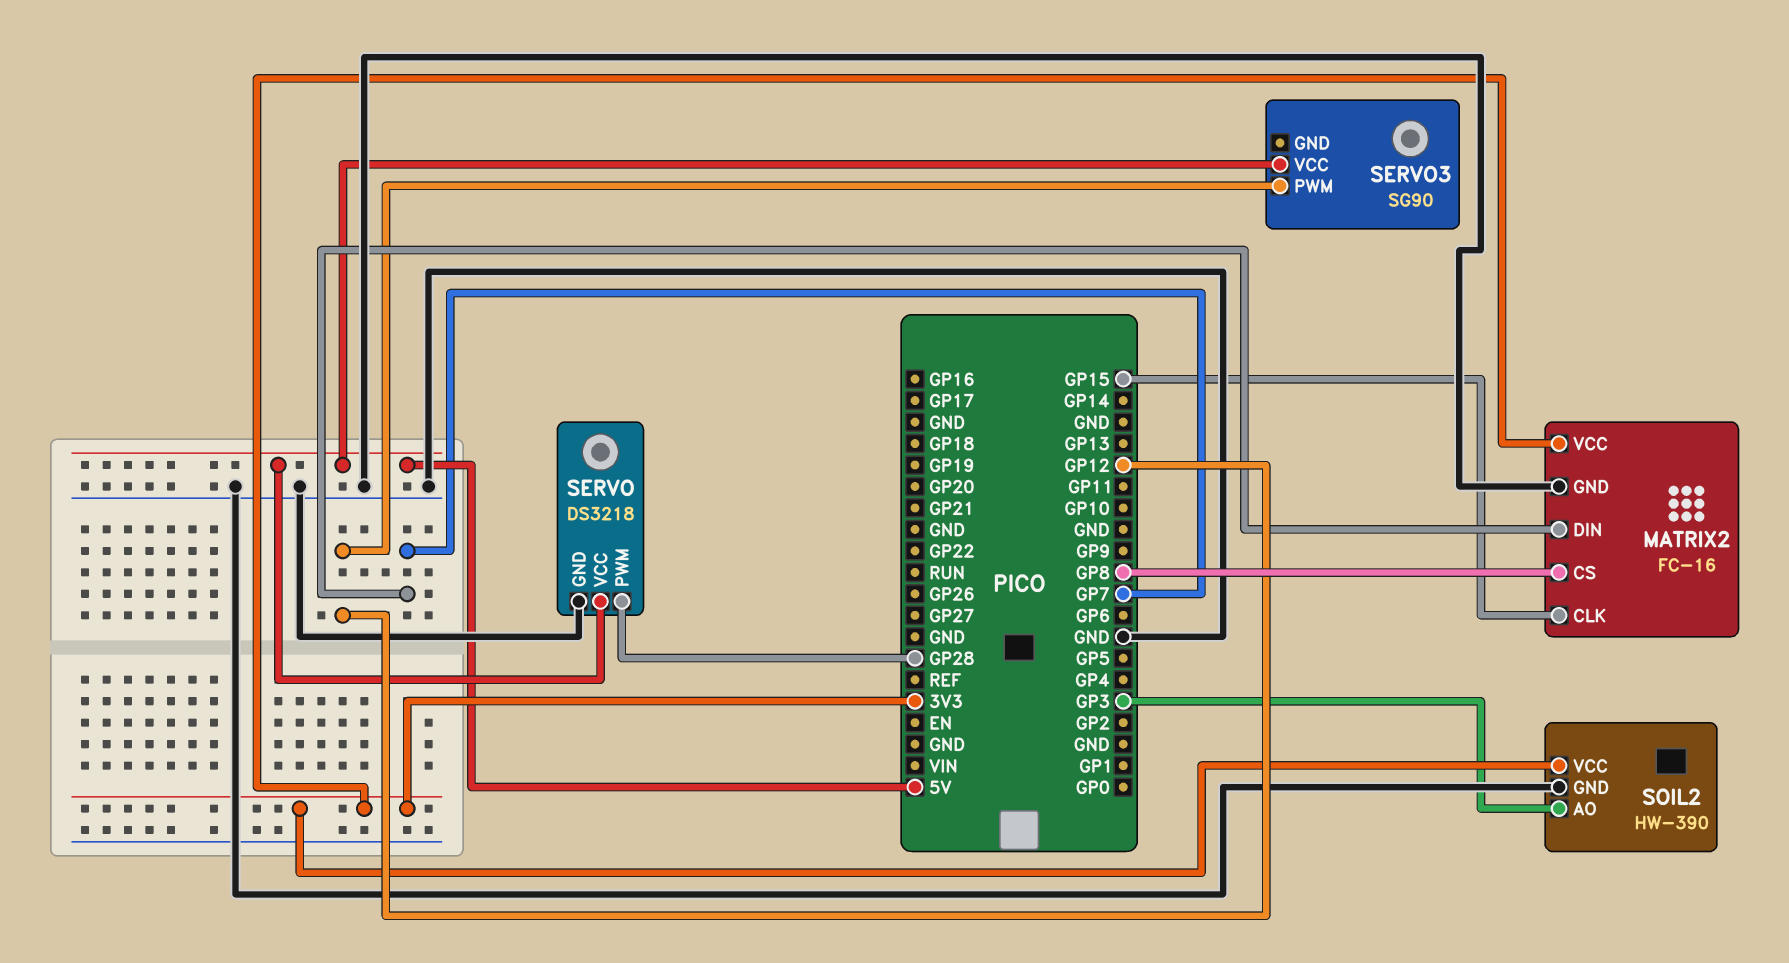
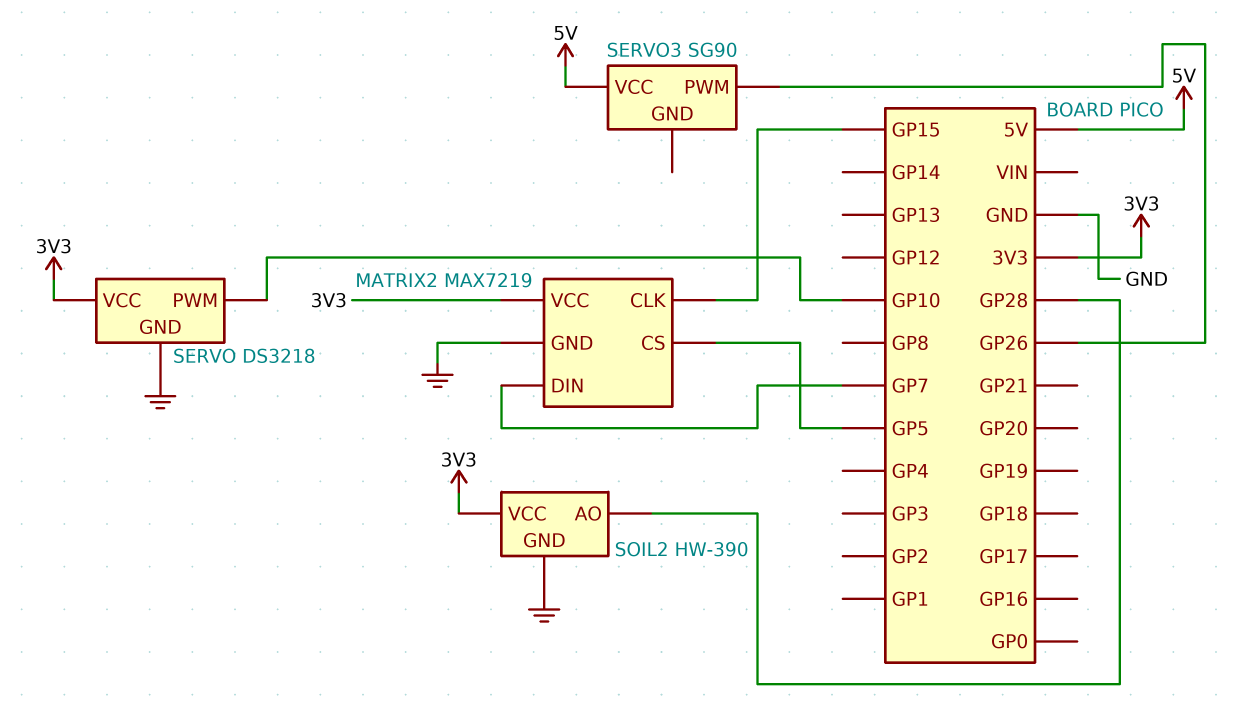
MATRIX2: FC-16 -> MAX7219
MATRIX2 pin CS: GP8 -> GP5
SERVO pin PWM: GP28 -> GP10
SERVO pin VCC: 5V -> 3V3
SERVO3 pin PWM: GP12 -> GP26
SOIL2 pin AO: GP3 -> GP28

